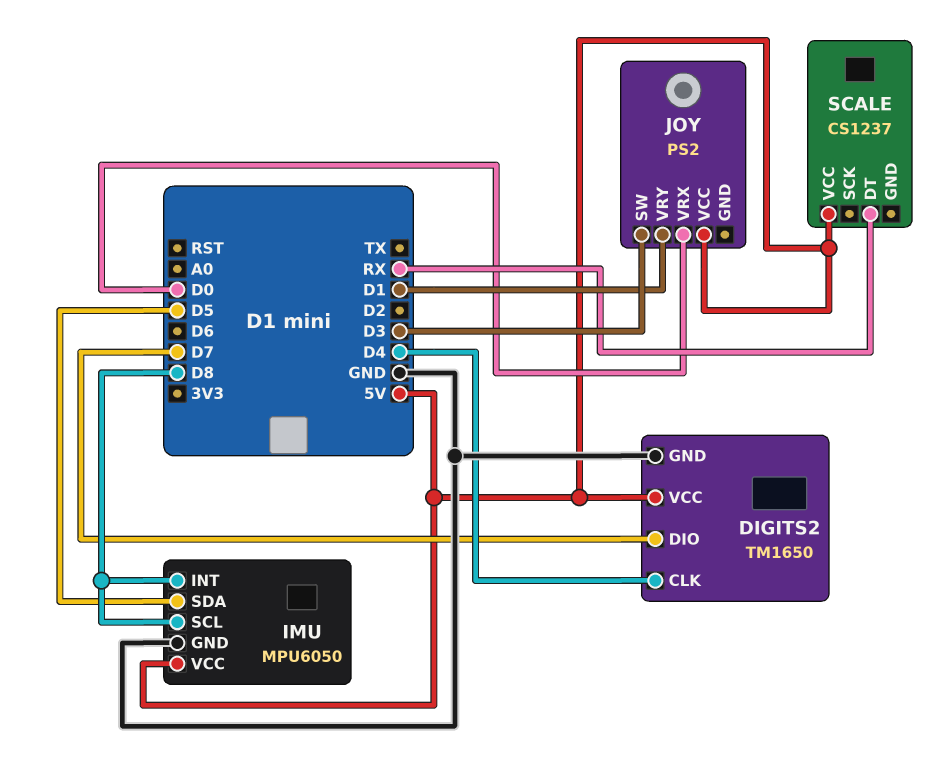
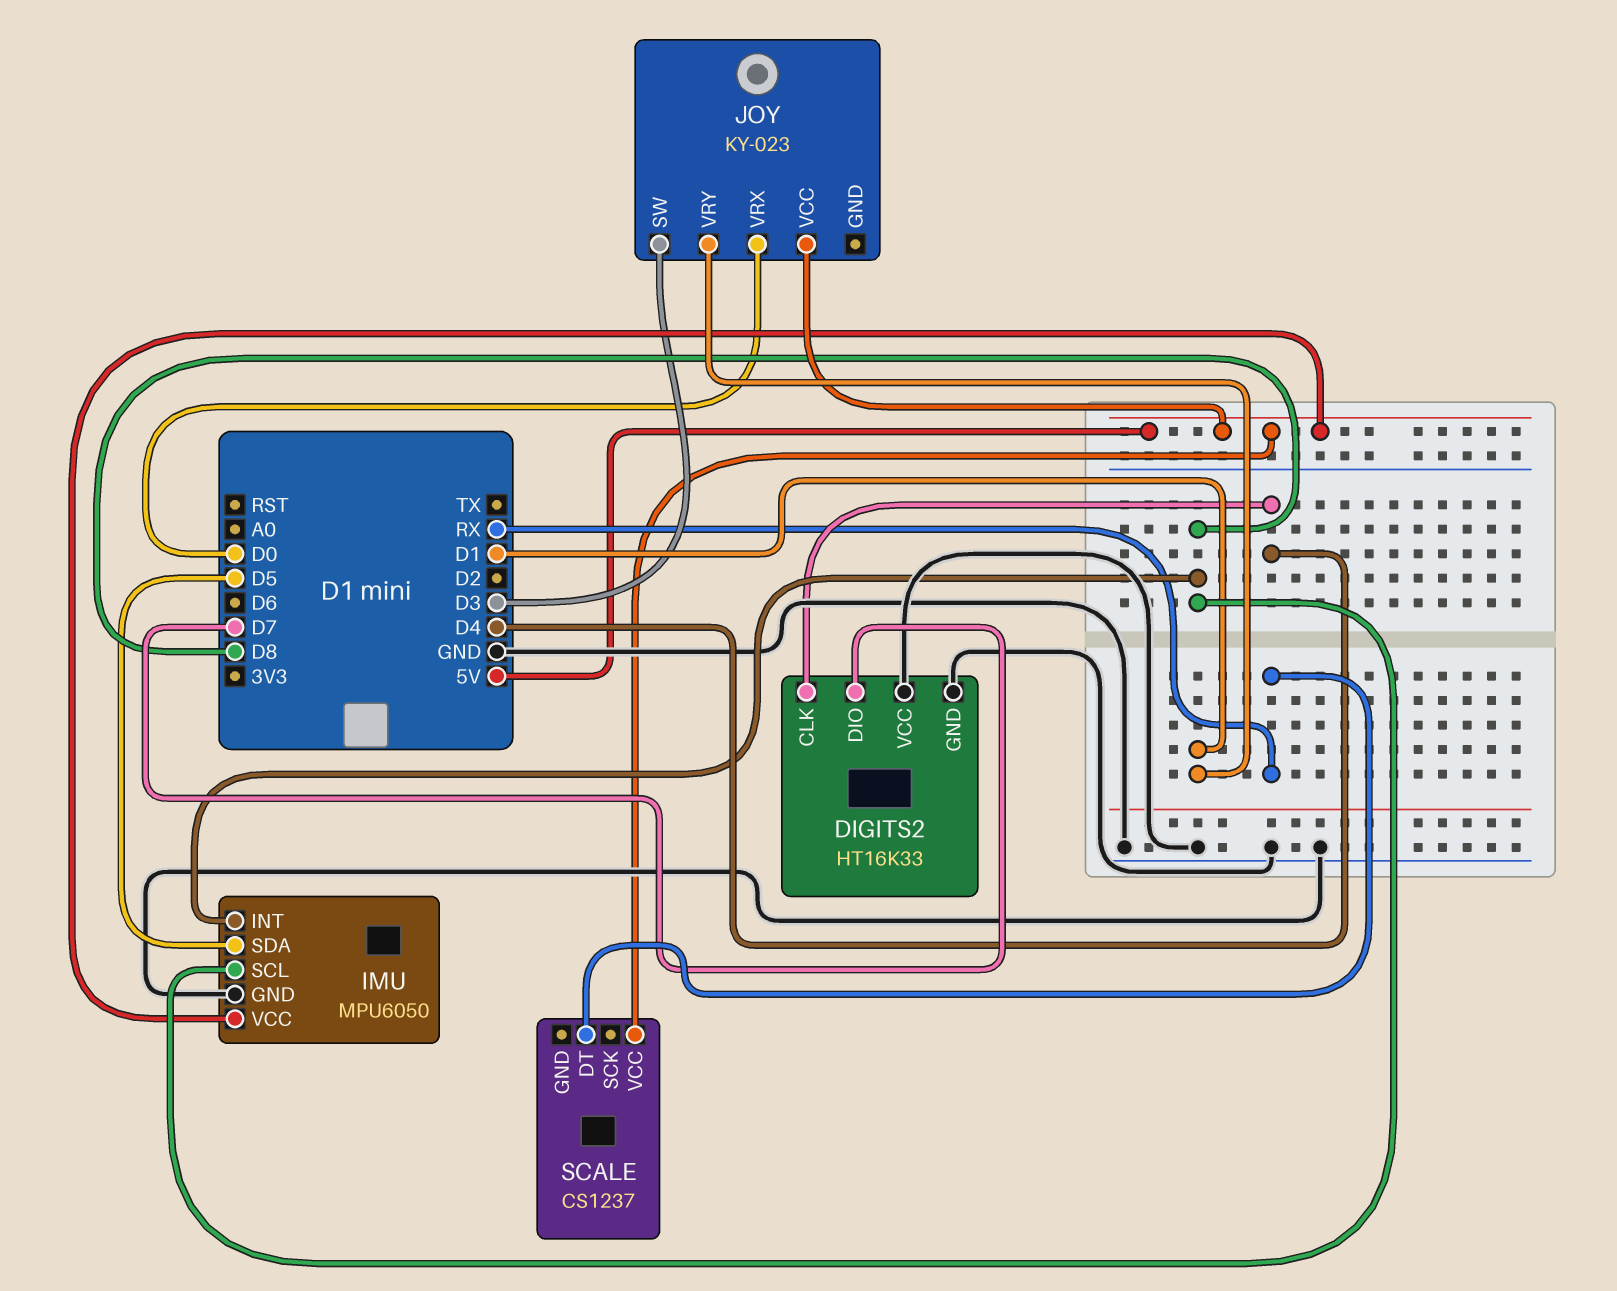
DIGITS2: TM1650 -> HT16K33
DIGITS2 pin VCC: 5V -> GND
JOY: PS2 -> KY-023

